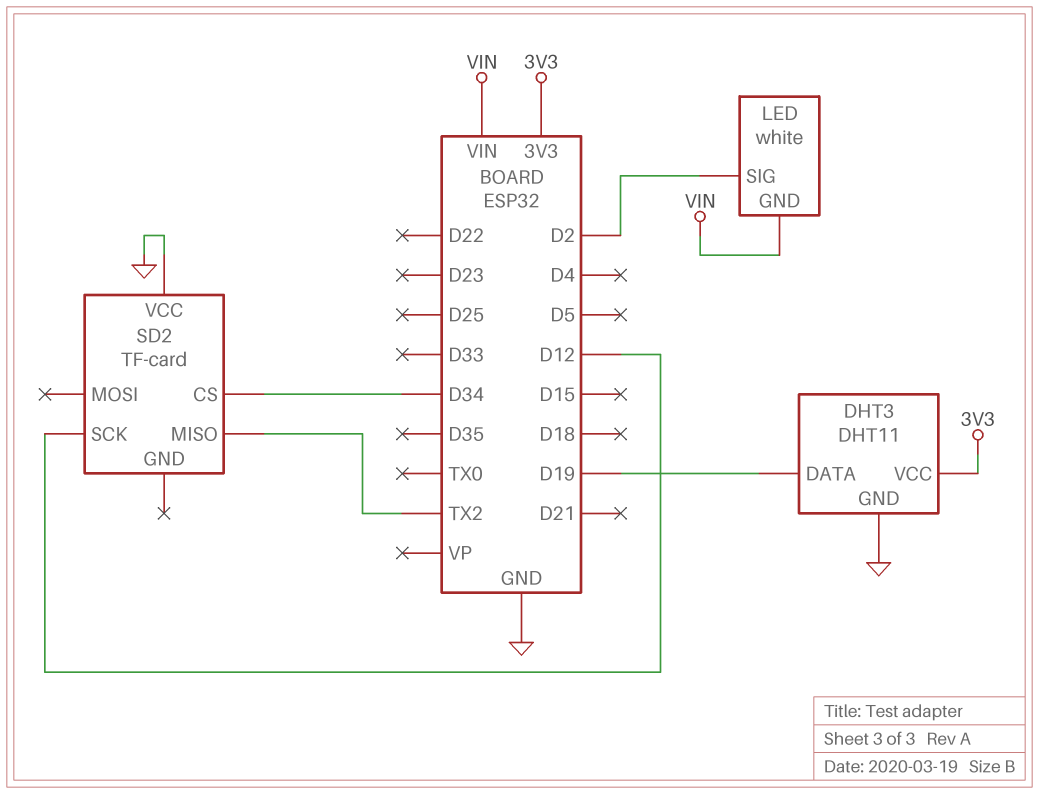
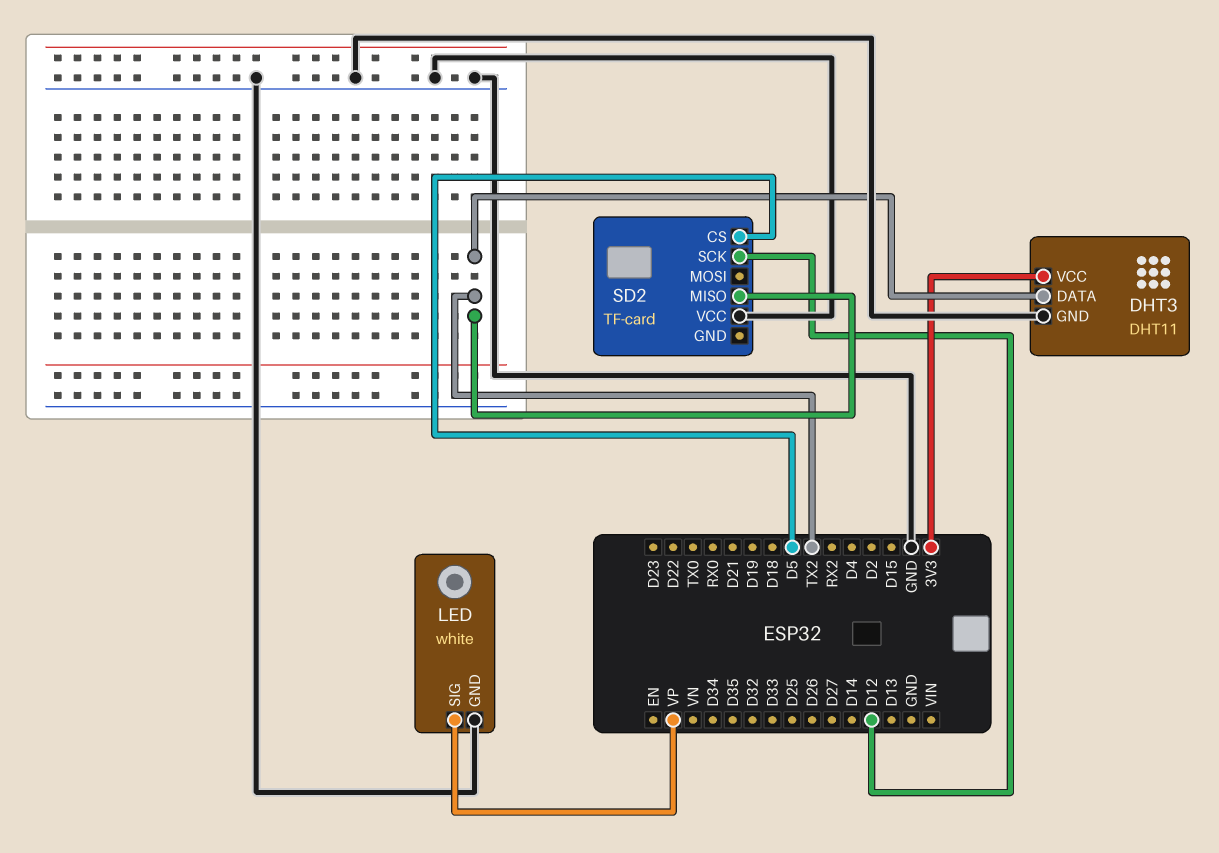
DHT3 pin DATA: D19 -> TX2
LED pin GND: VIN -> GND
LED pin SIG: D2 -> VP
SD2 pin CS: D34 -> D5

